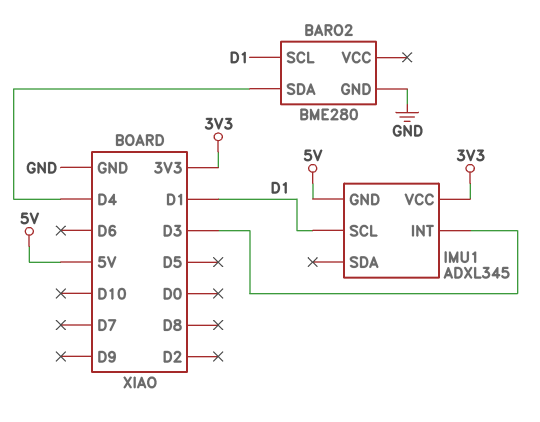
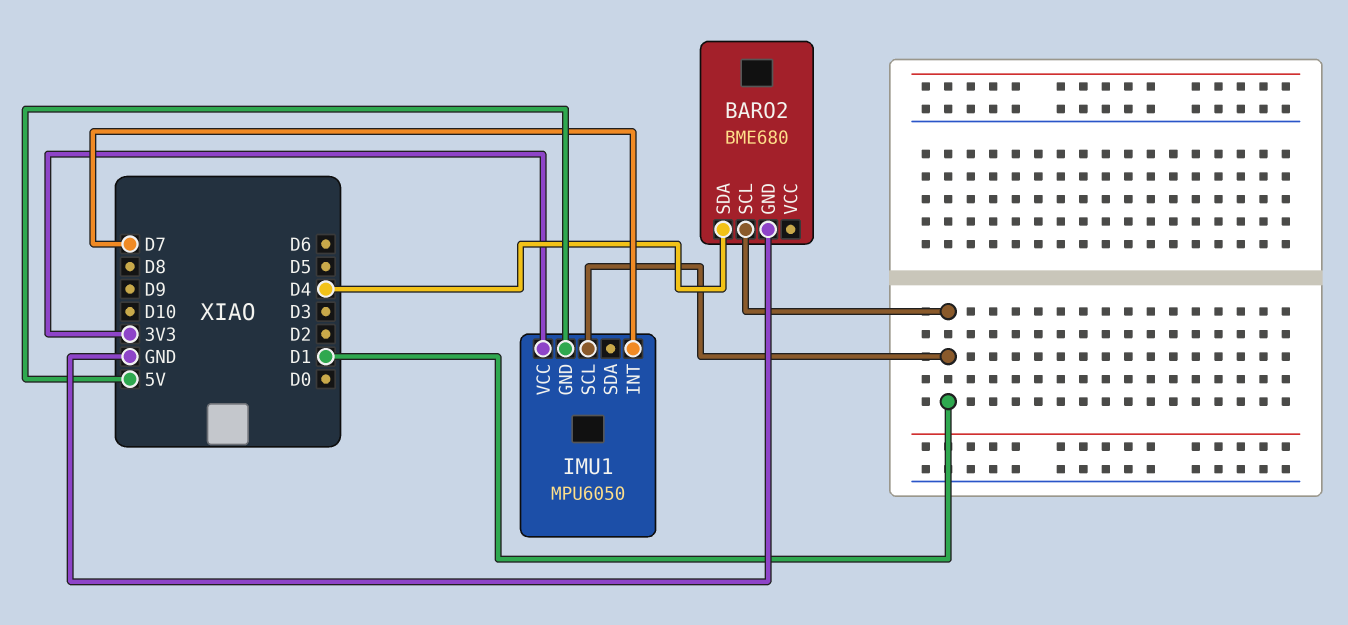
BARO2: BME280 -> BME680
IMU1: ADXL345 -> MPU6050
IMU1 pin INT: D3 -> D7

